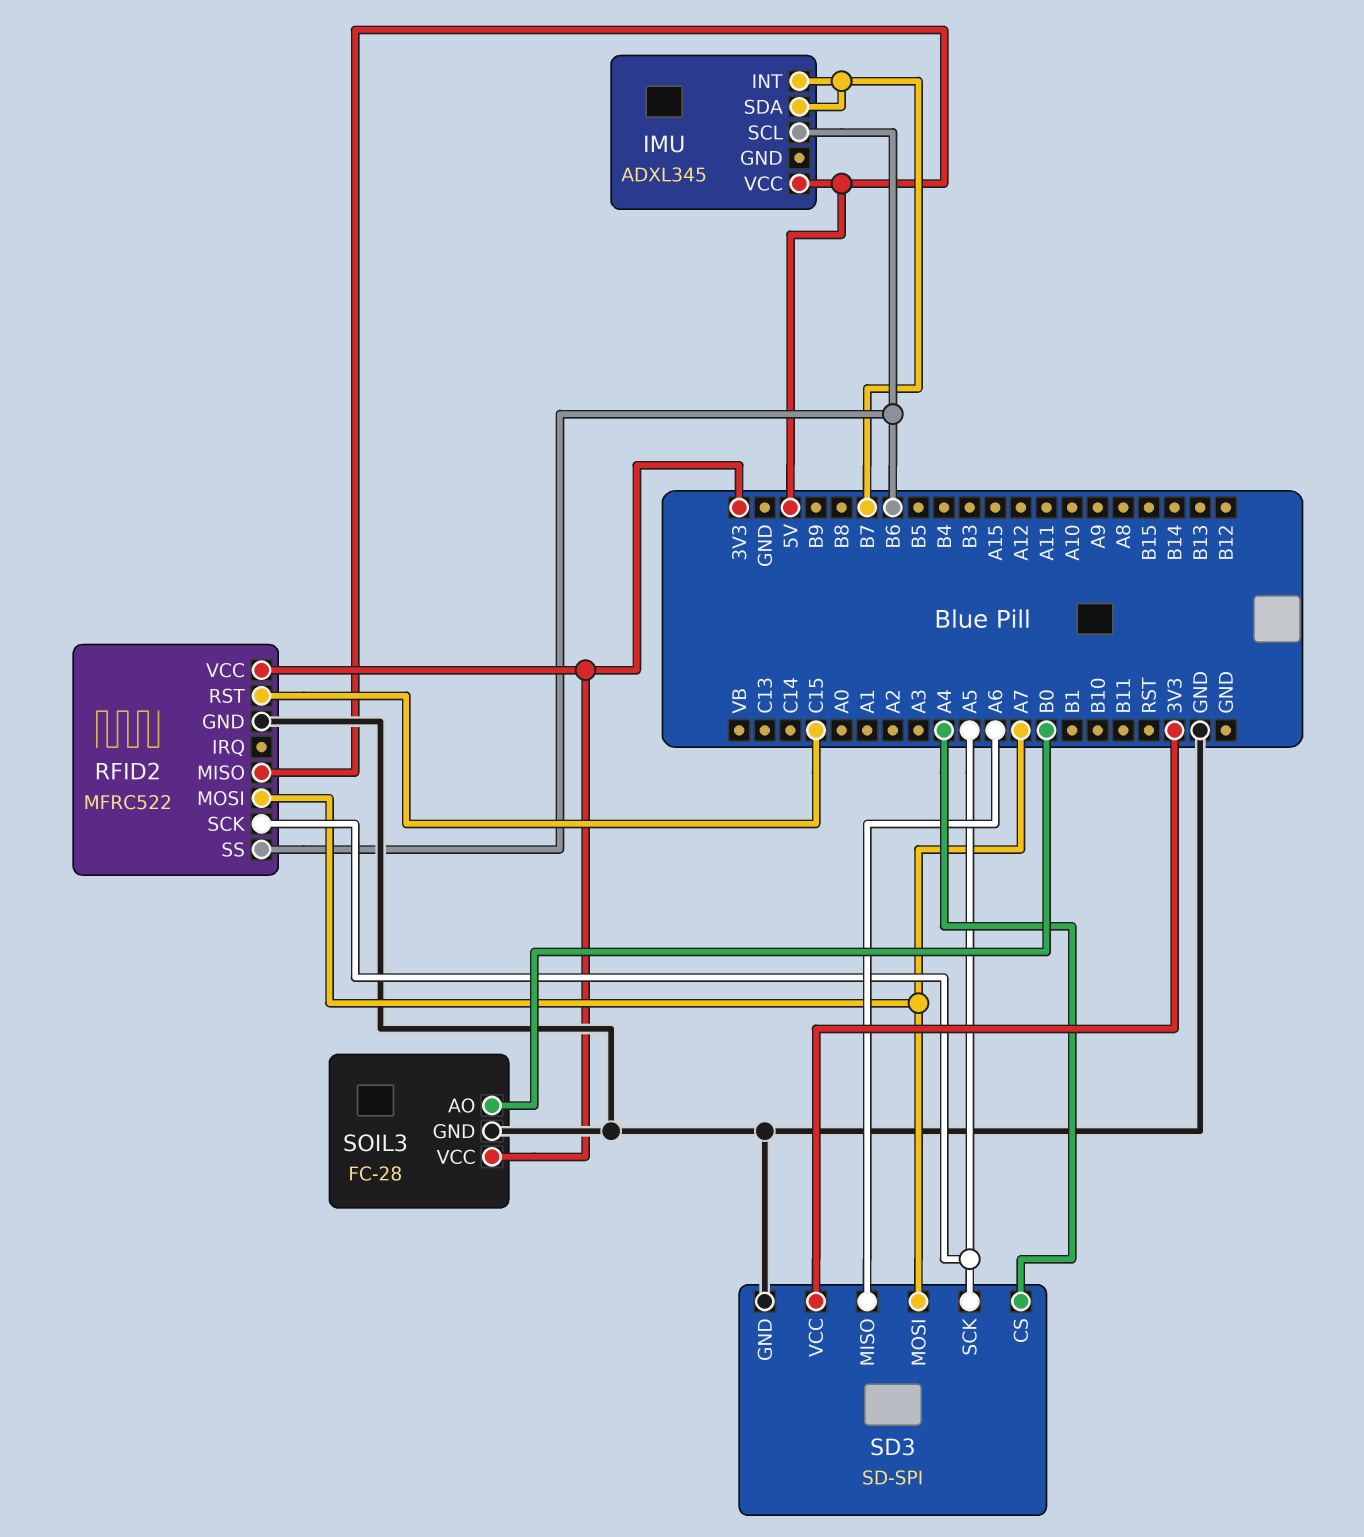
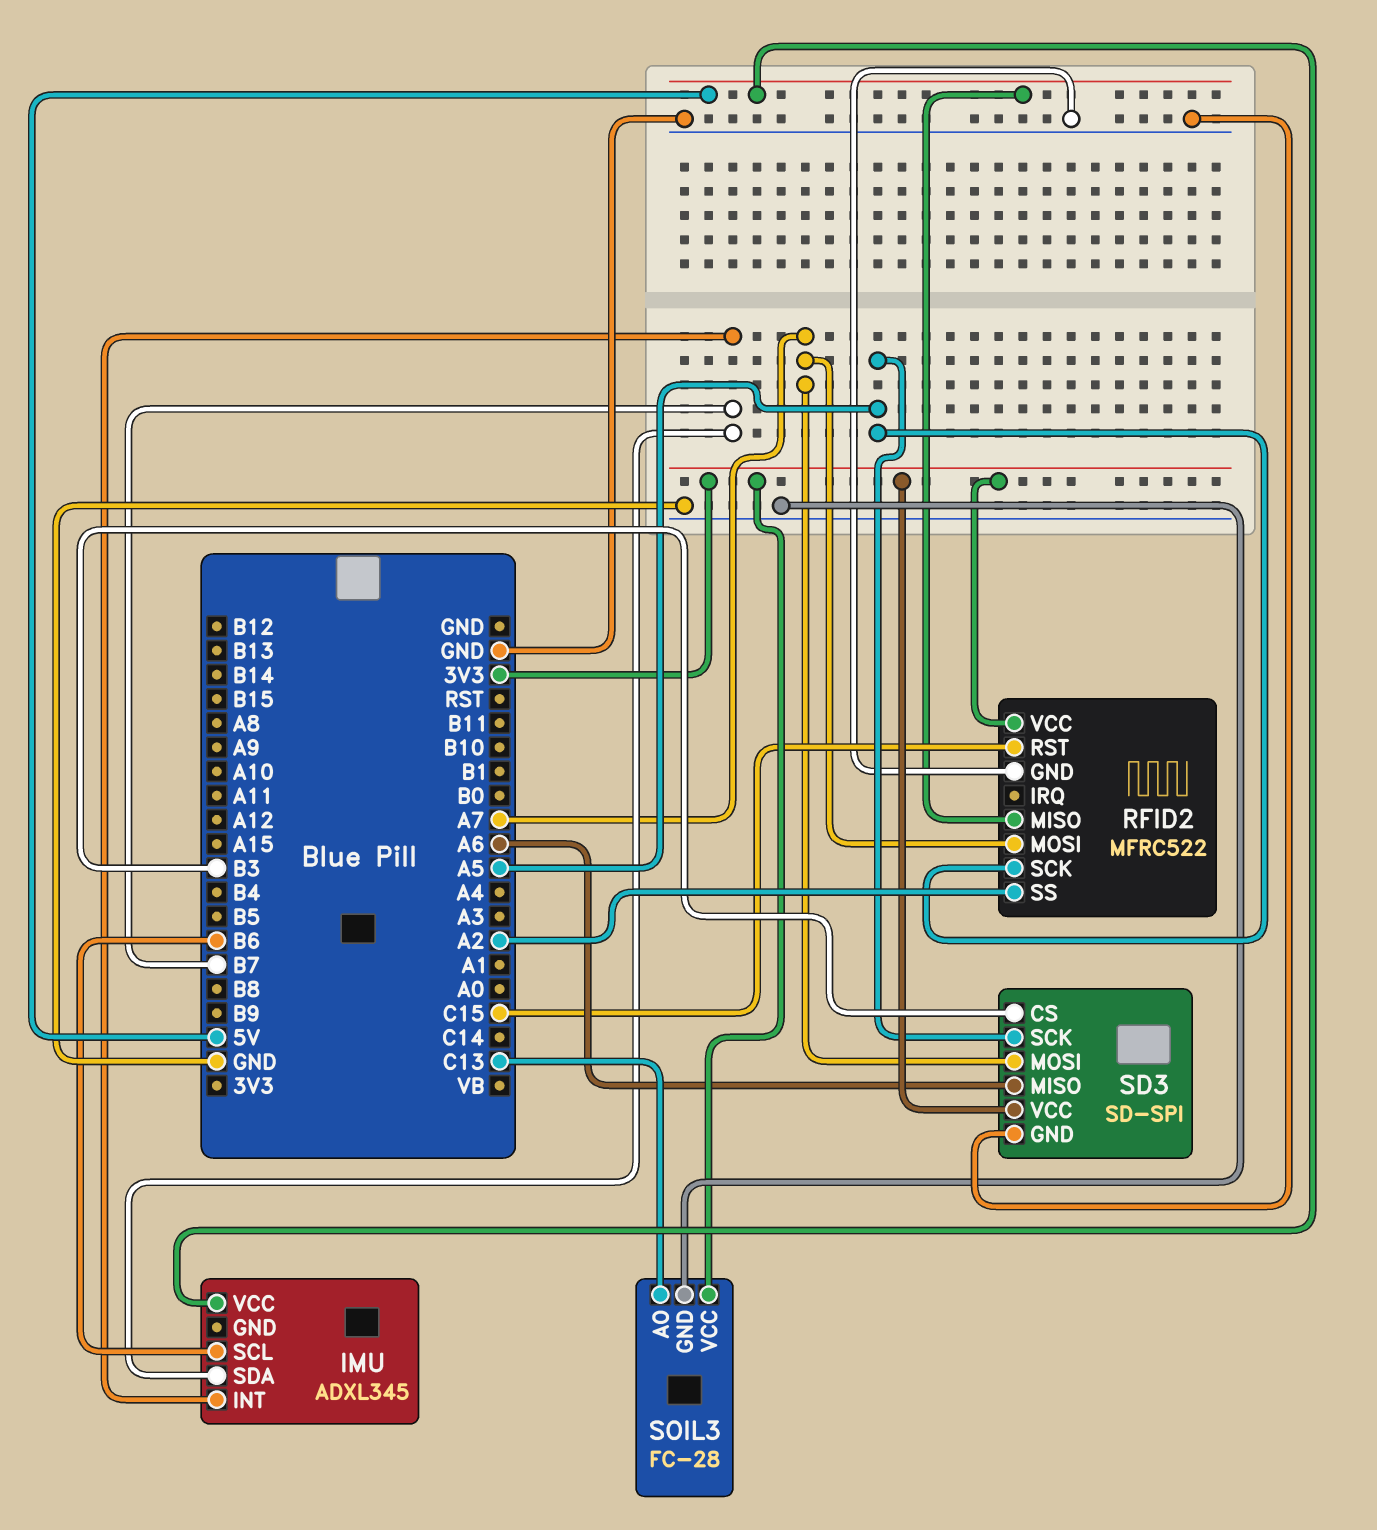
RFID2 pin SS: B6 -> A2
SD3 pin CS: A4 -> B3
SOIL3 pin AO: B0 -> C13

